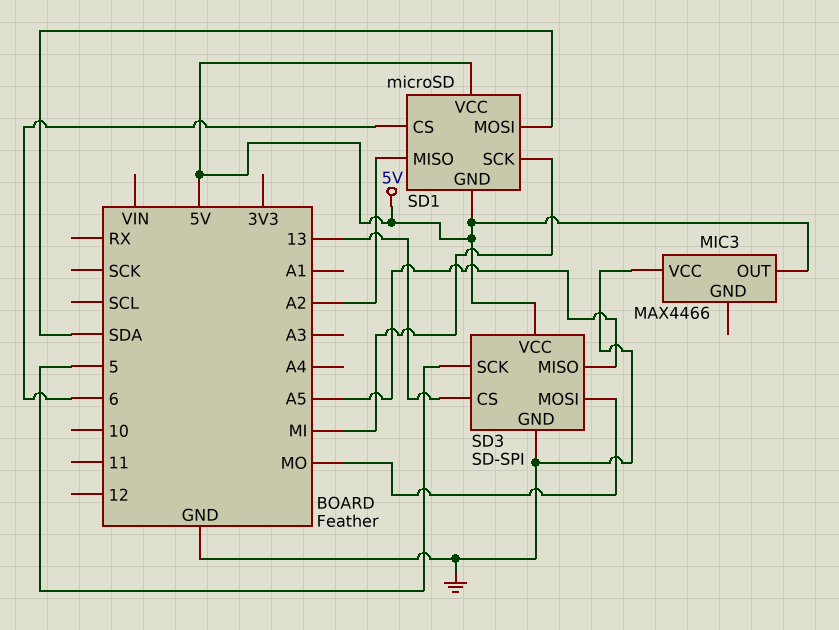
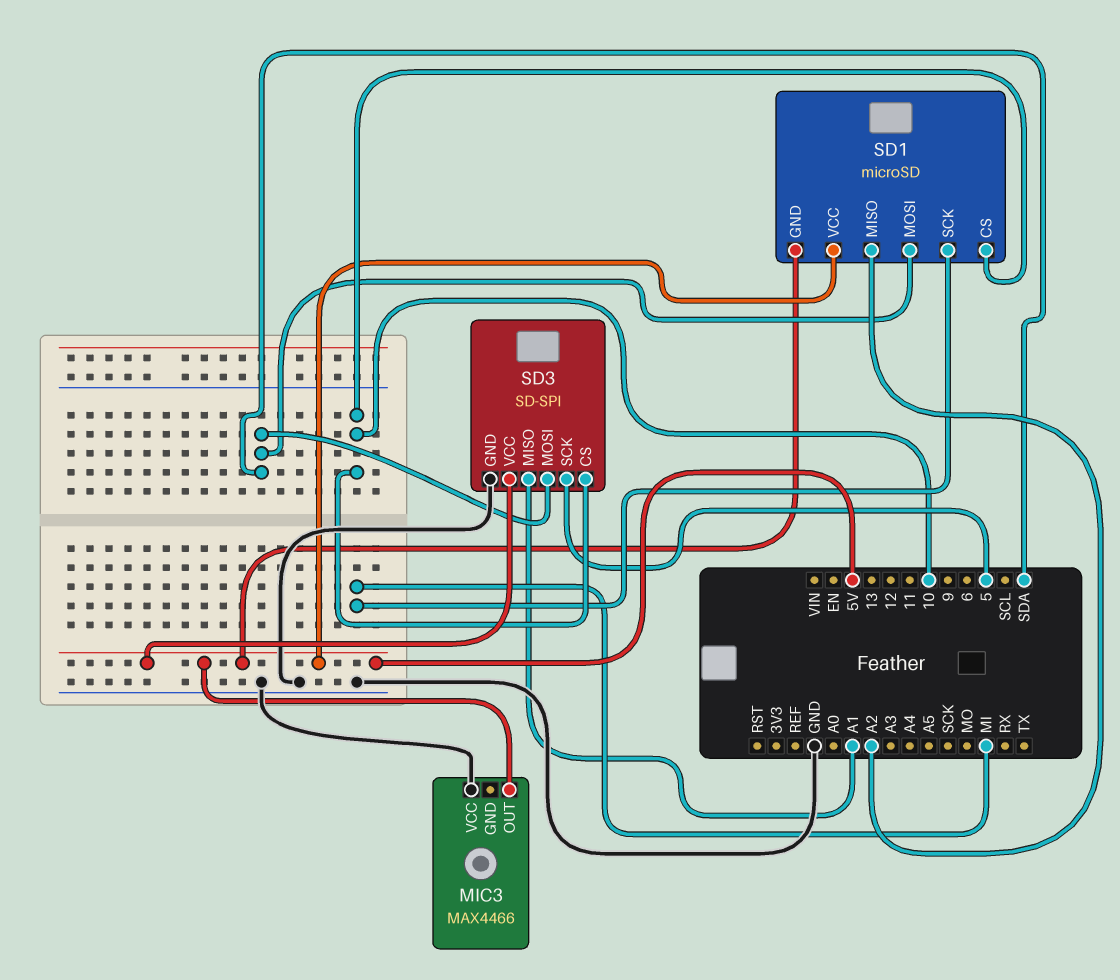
SD1 pin CS: 6 -> 10
SD3 pin CS: 13 -> 10
SD3 pin MISO: A5 -> A1
SD3 pin MOSI: MO -> SDA

